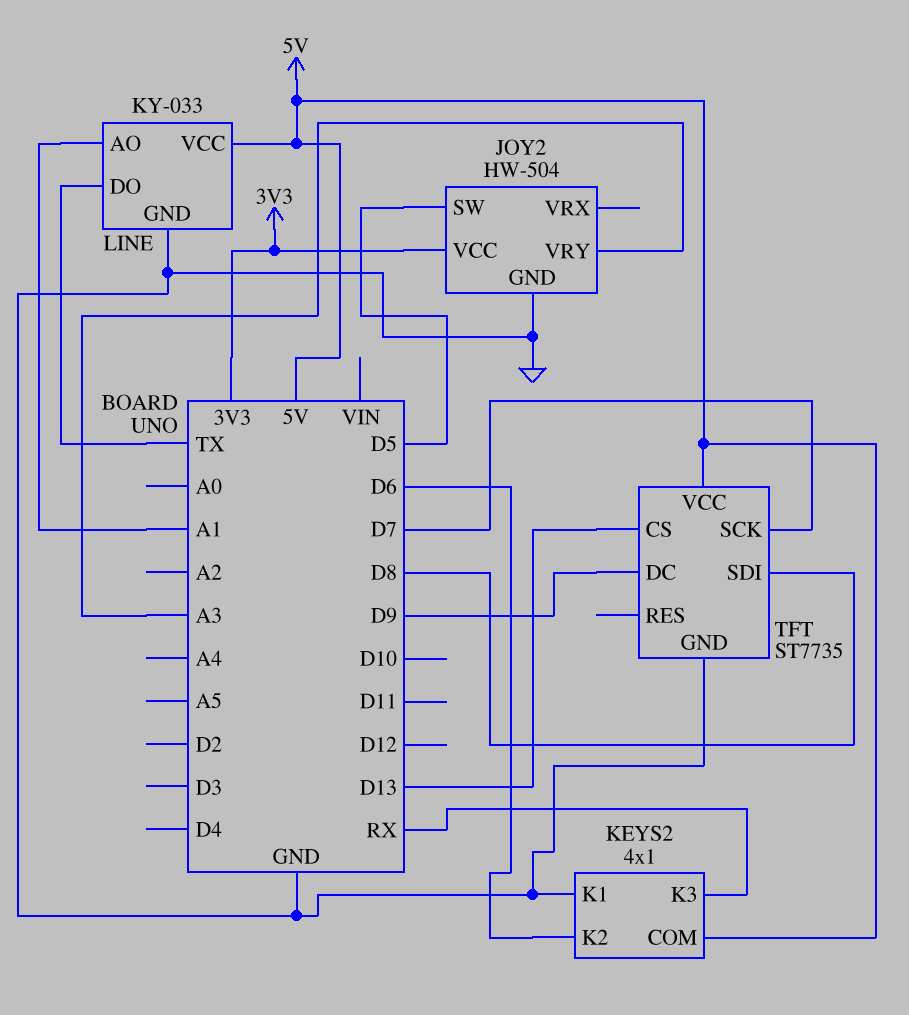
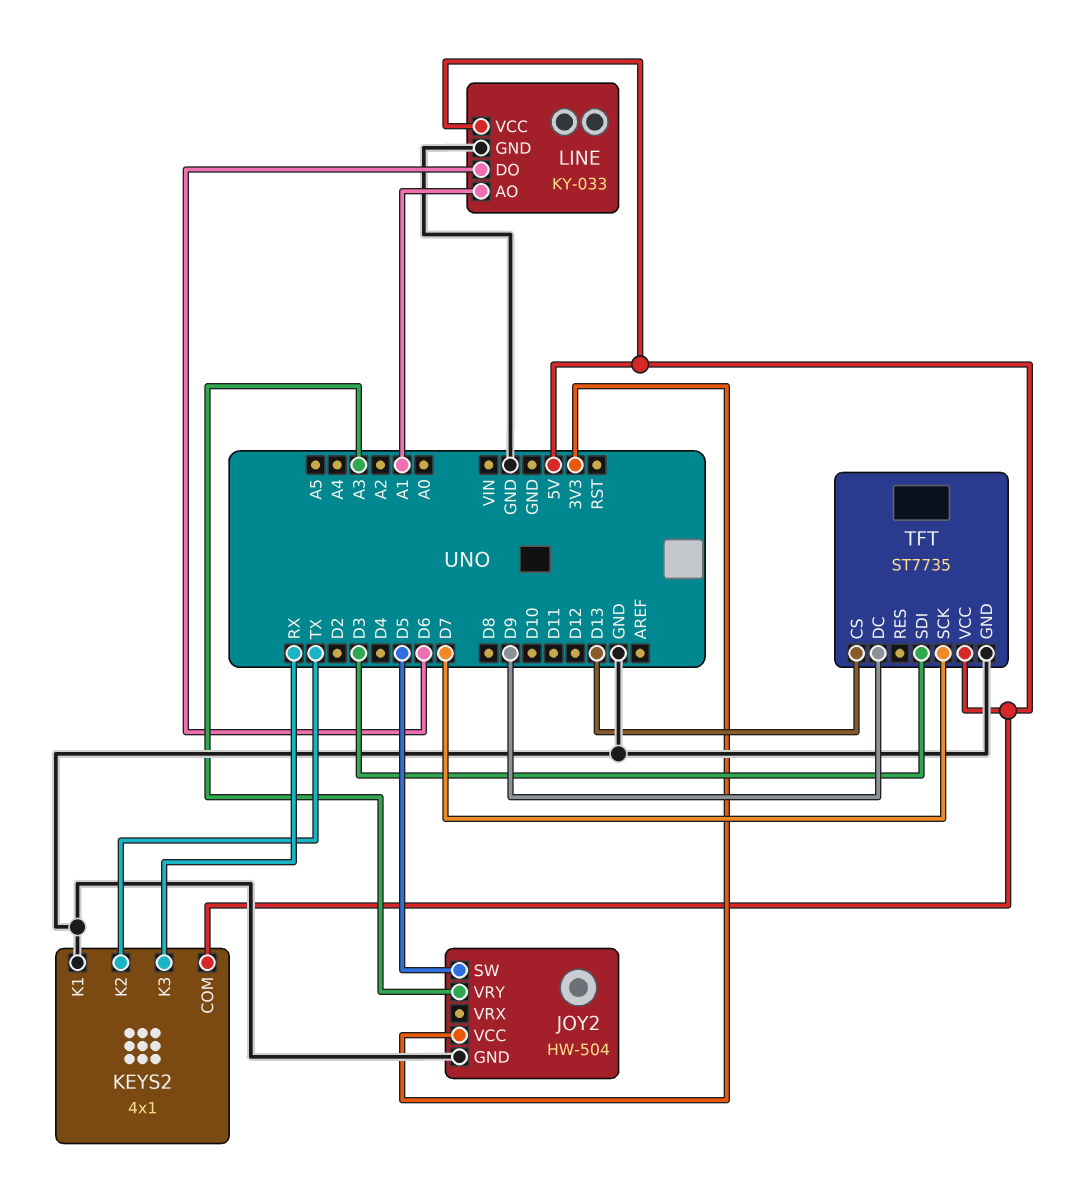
KEYS2 pin K2: D6 -> TX
LINE pin DO: TX -> D6
TFT pin SDI: D8 -> D3

